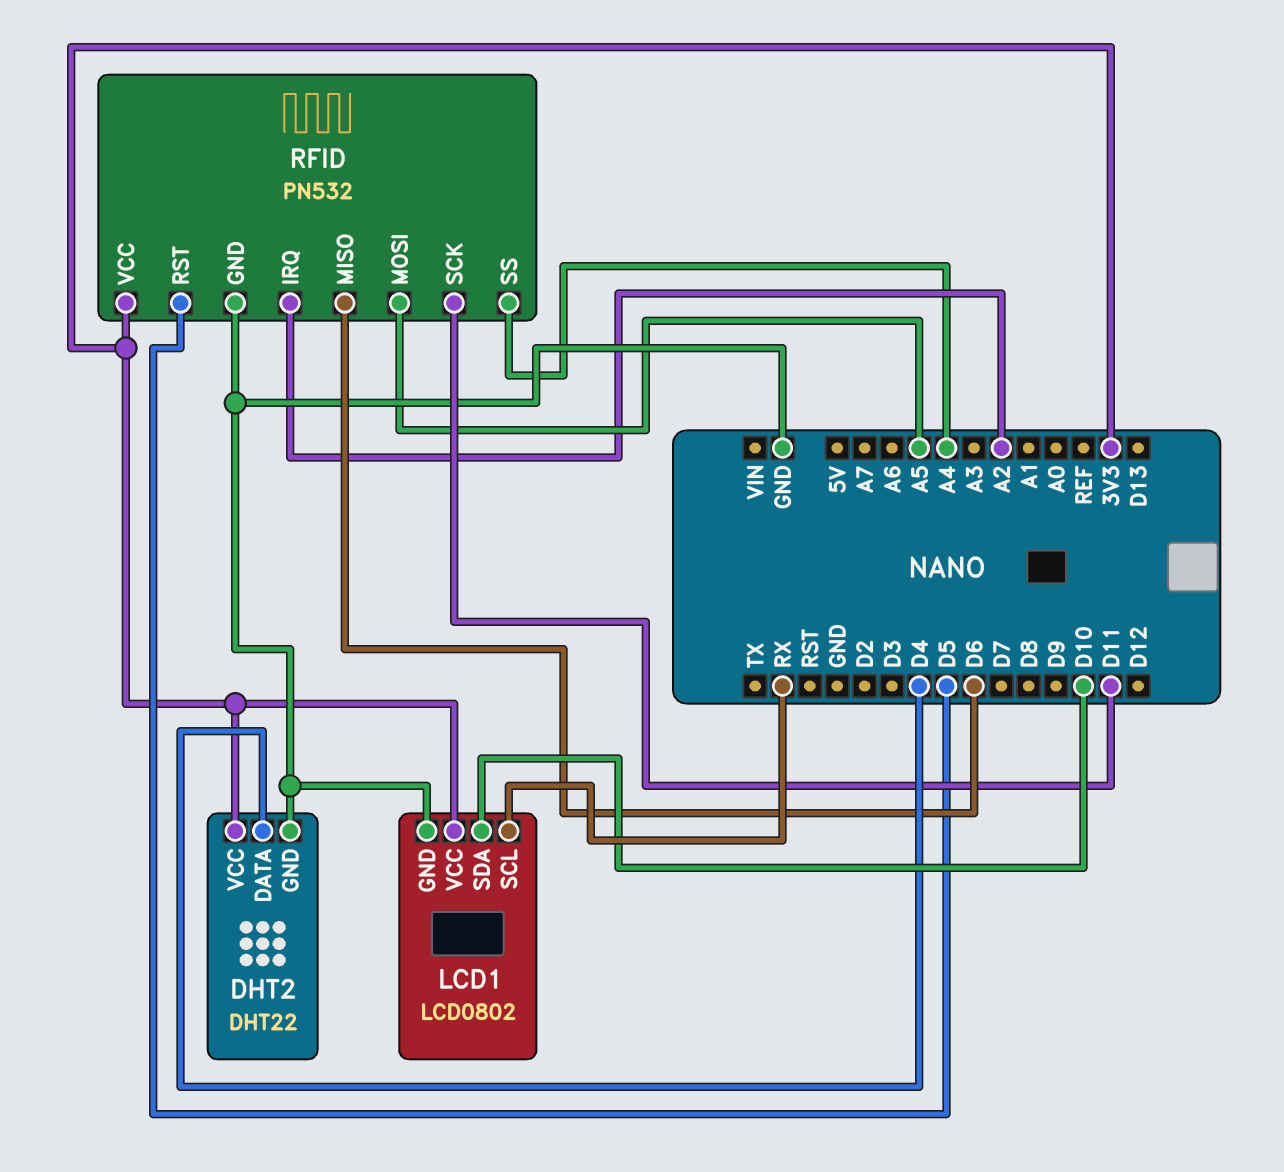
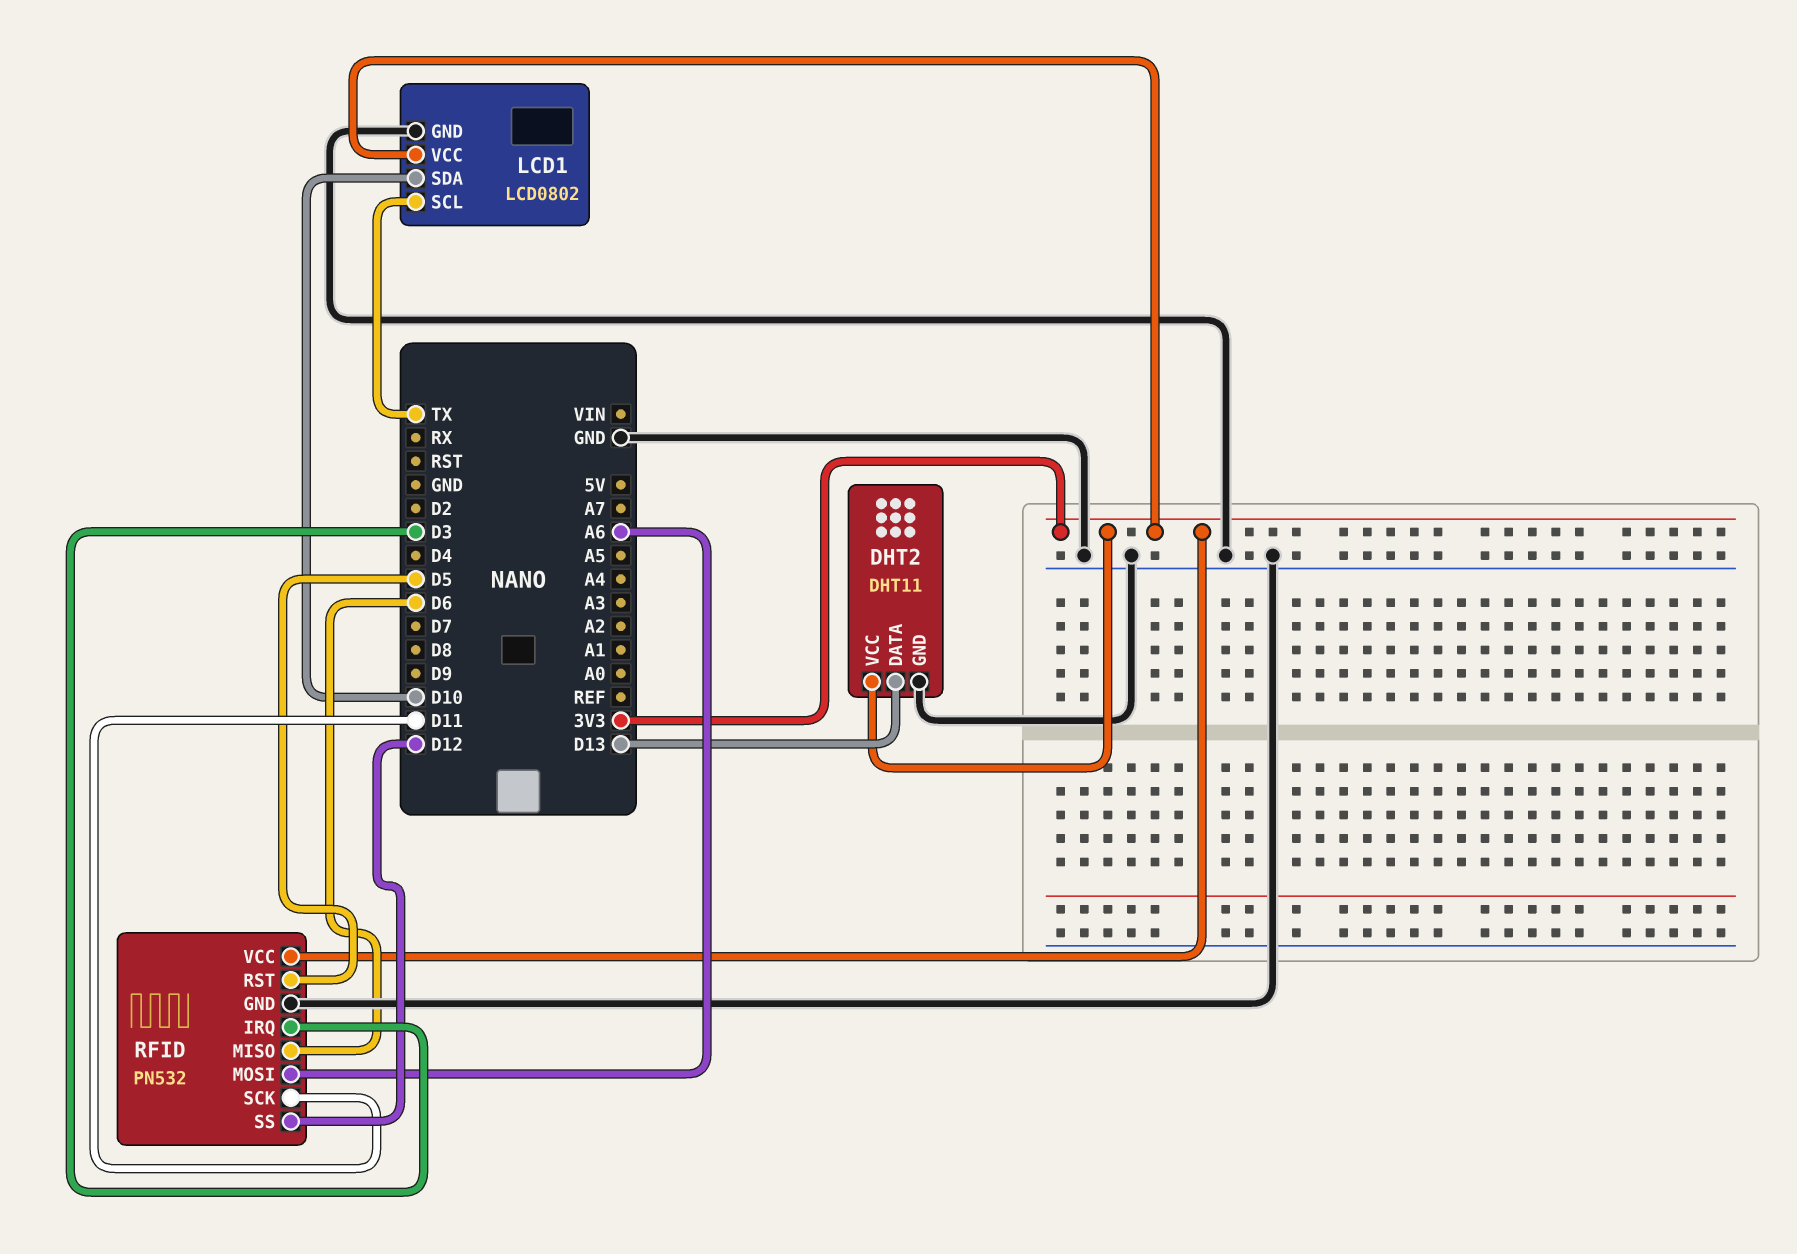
DHT2: DHT22 -> DHT11
DHT2 pin DATA: D4 -> D13
LCD1 pin SCL: RX -> TX
RFID pin IRQ: A2 -> D3
RFID pin MOSI: A5 -> A6
RFID pin SS: A4 -> D12

